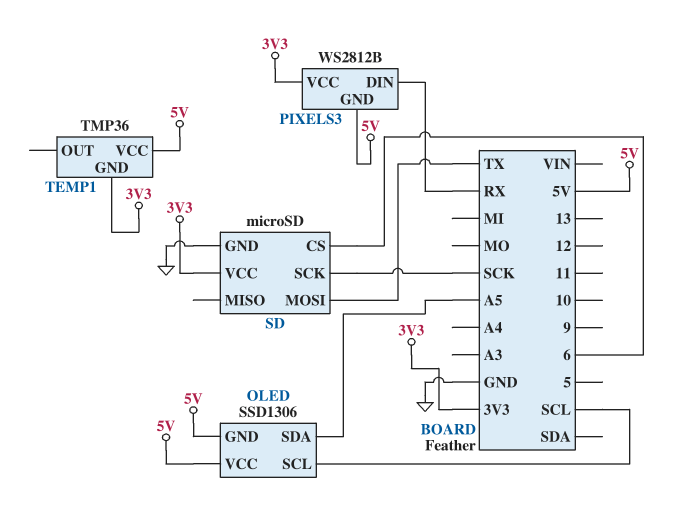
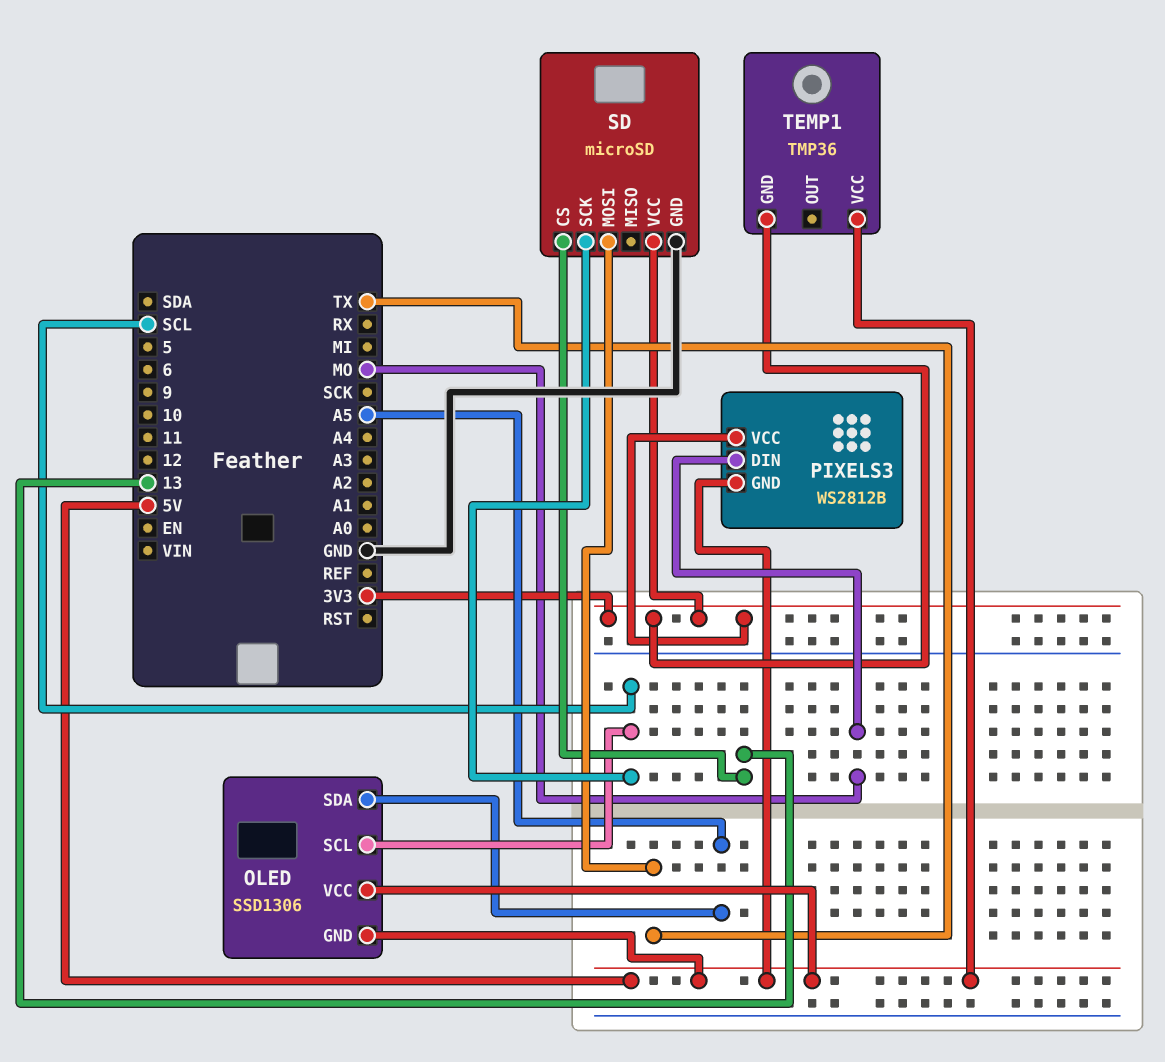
PIXELS3 pin DIN: RX -> MO
SD pin CS: 6 -> 13
SD pin SCK: SCK -> SCL

